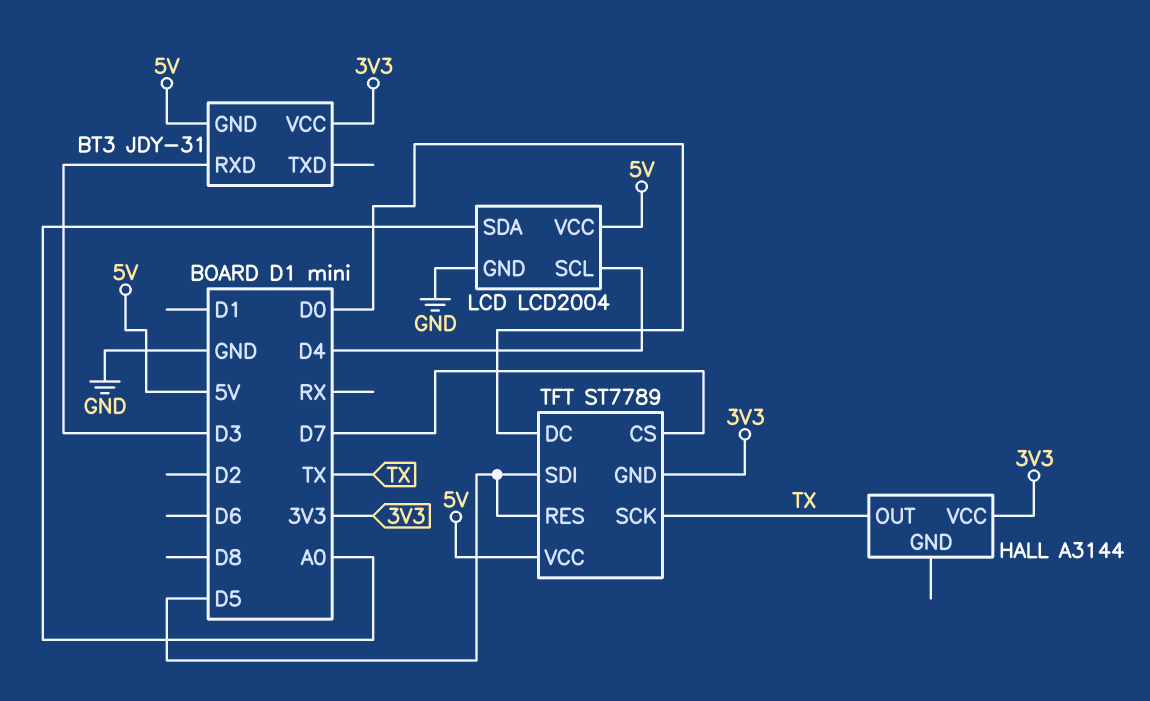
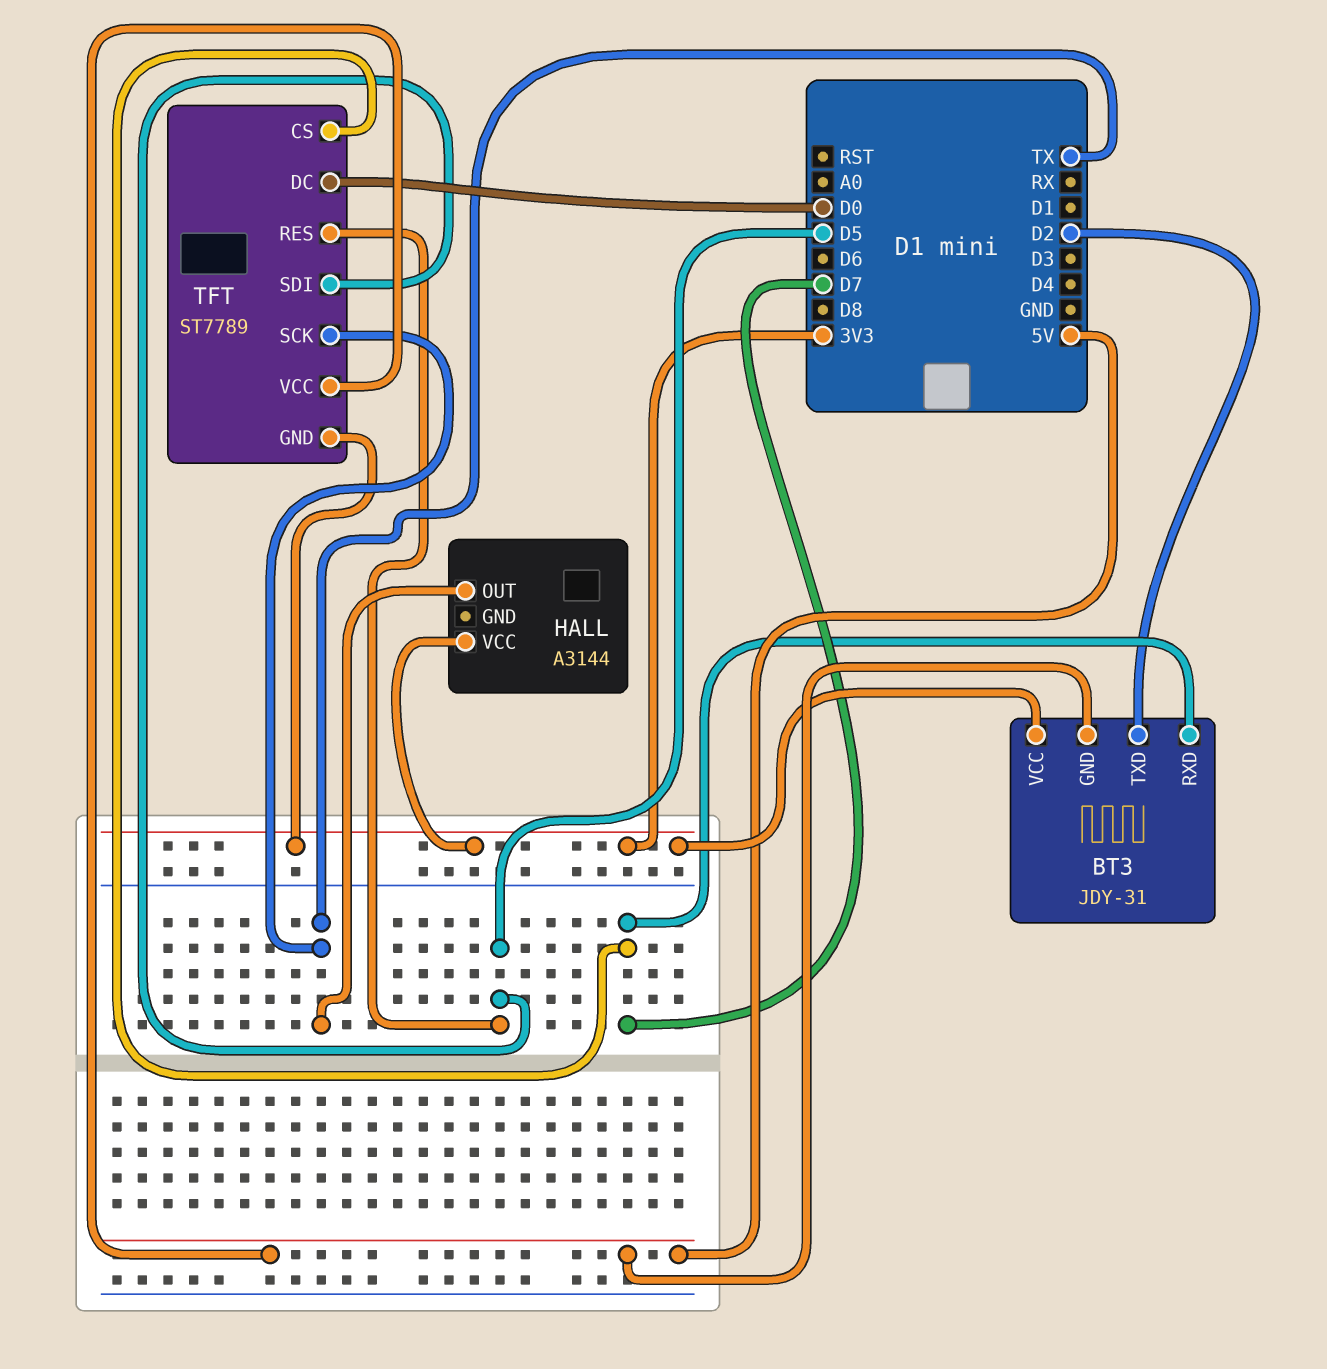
BT3 pin RXD: D3 -> D7
BT3 pin TXD: none -> D2
LCD: LCD2004 -> none
LCD pin GND: GND -> none
LCD pin SCL: D4 -> none
LCD pin SDA: A0 -> none
LCD pin VCC: 5V -> none

